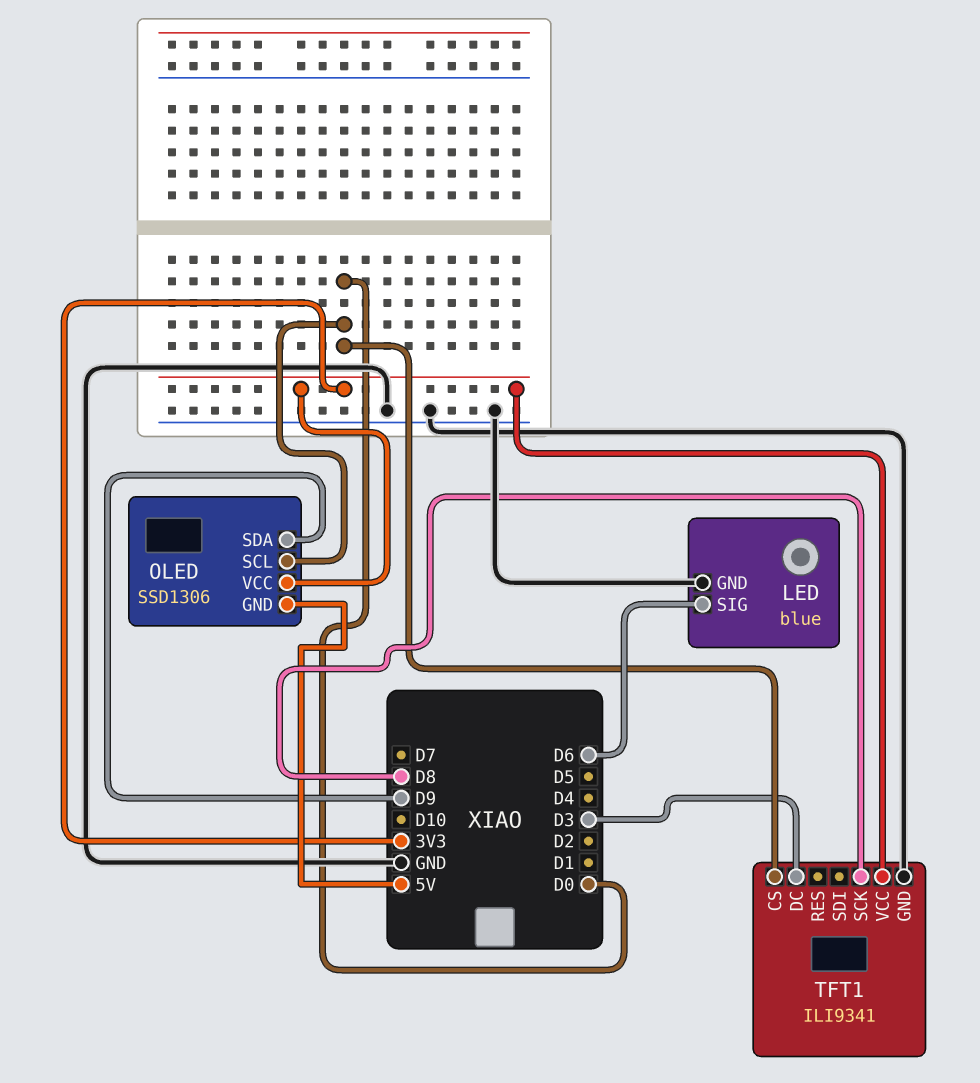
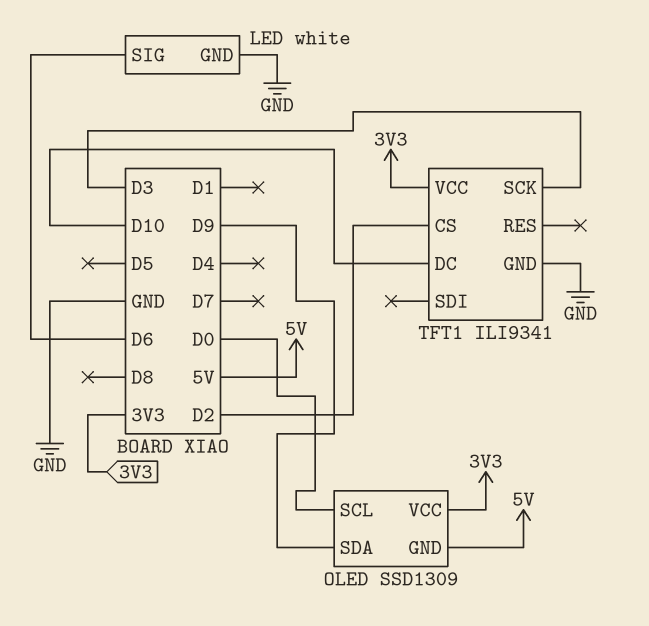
LED: blue -> white
OLED: SSD1306 -> SSD1309
TFT1 pin CS: D0 -> D2
TFT1 pin DC: D3 -> D10
TFT1 pin SCK: D8 -> D3

